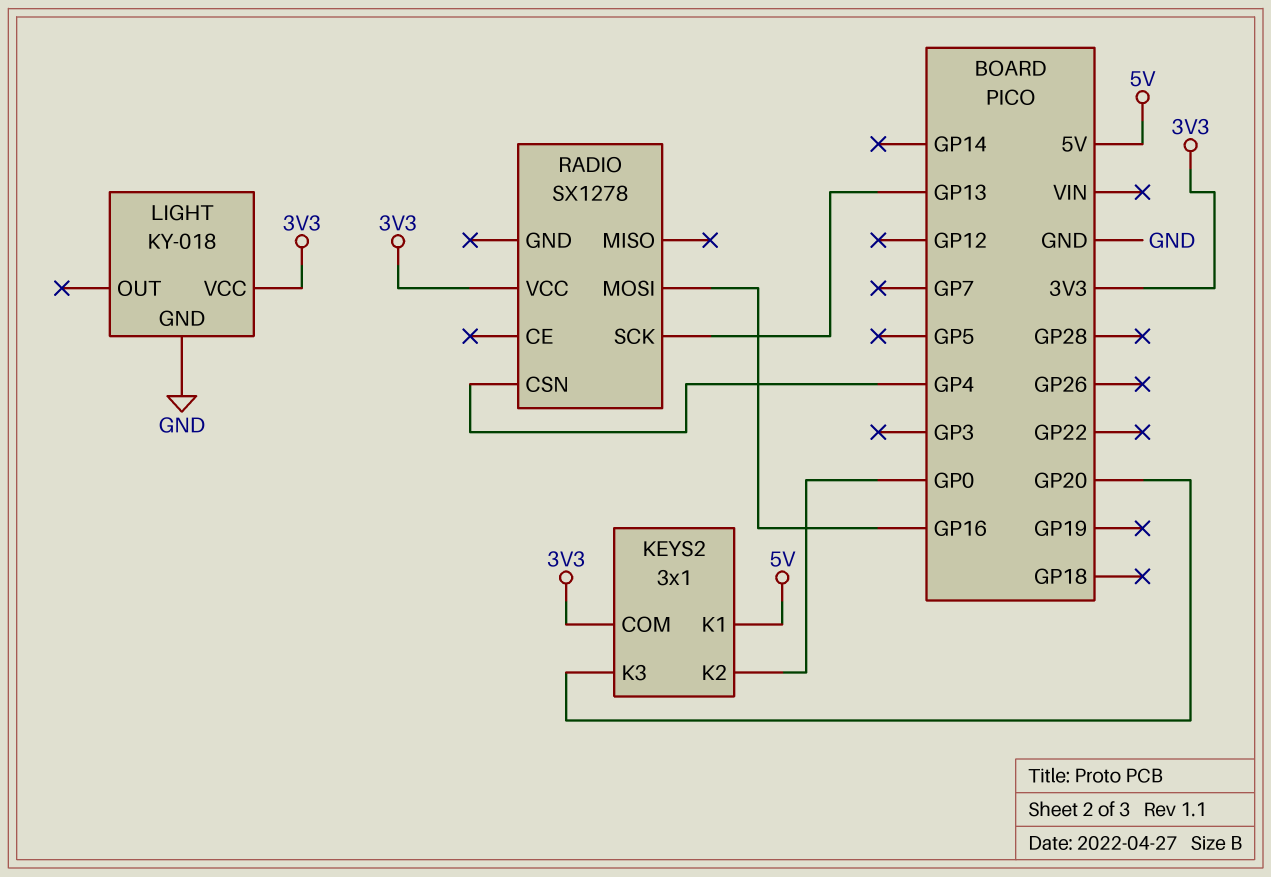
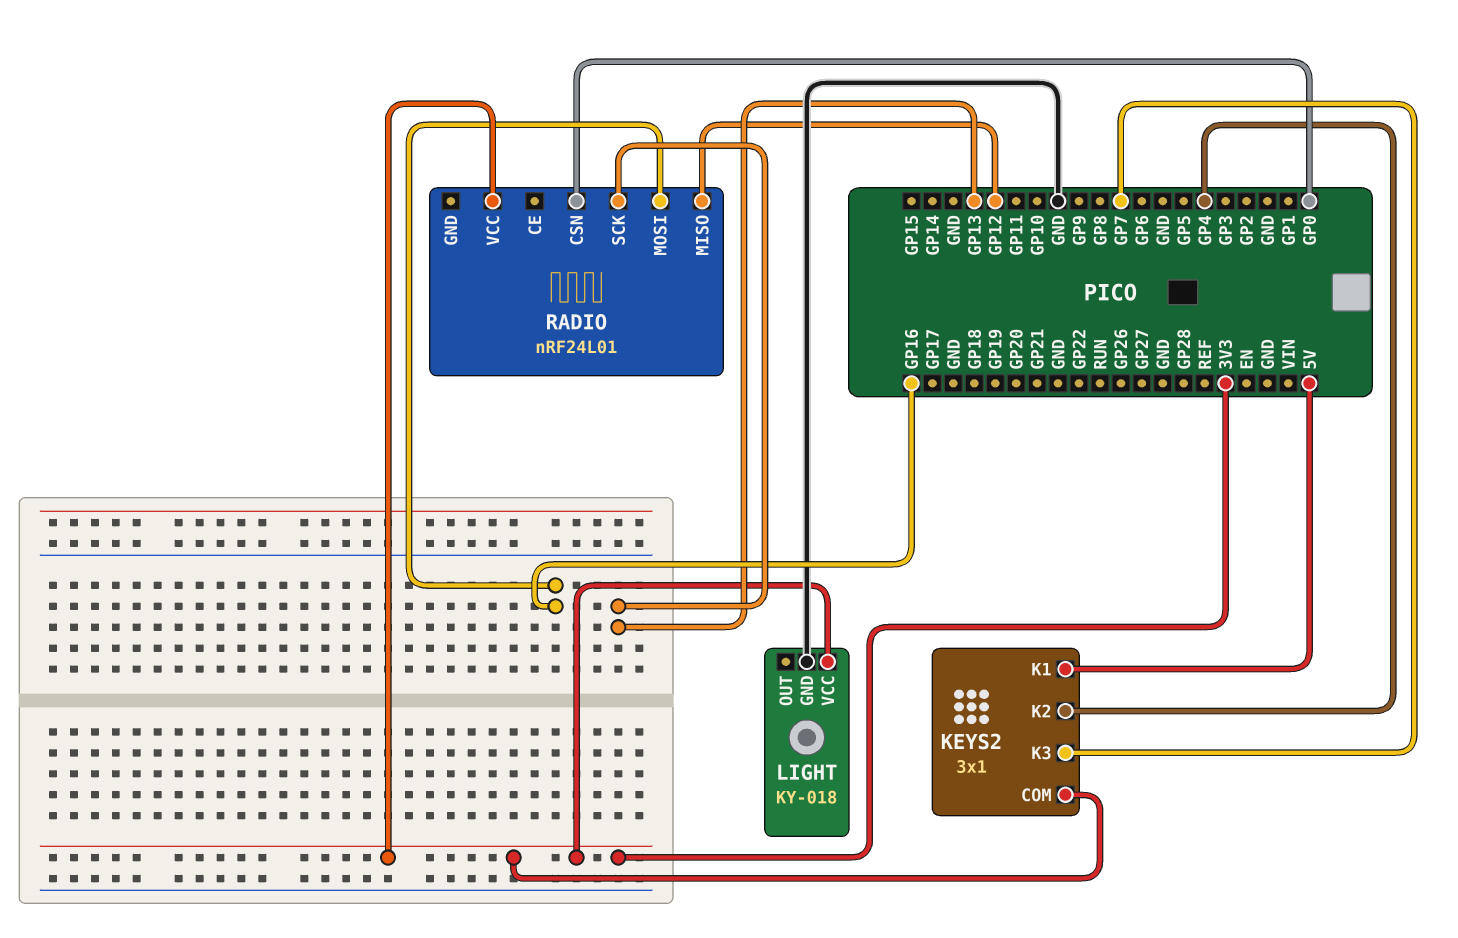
KEYS2 pin K2: GP0 -> GP4
KEYS2 pin K3: GP20 -> GP7
RADIO: SX1278 -> nRF24L01
RADIO pin CSN: GP4 -> GP0
RADIO pin MISO: none -> GP12

